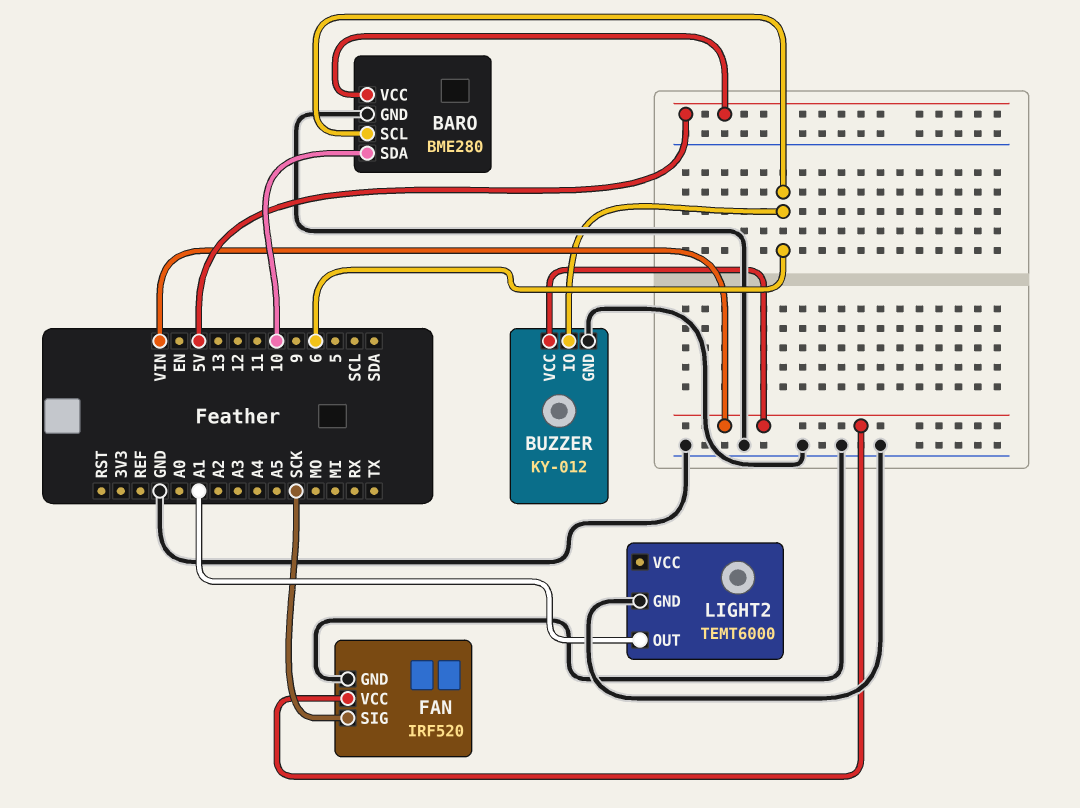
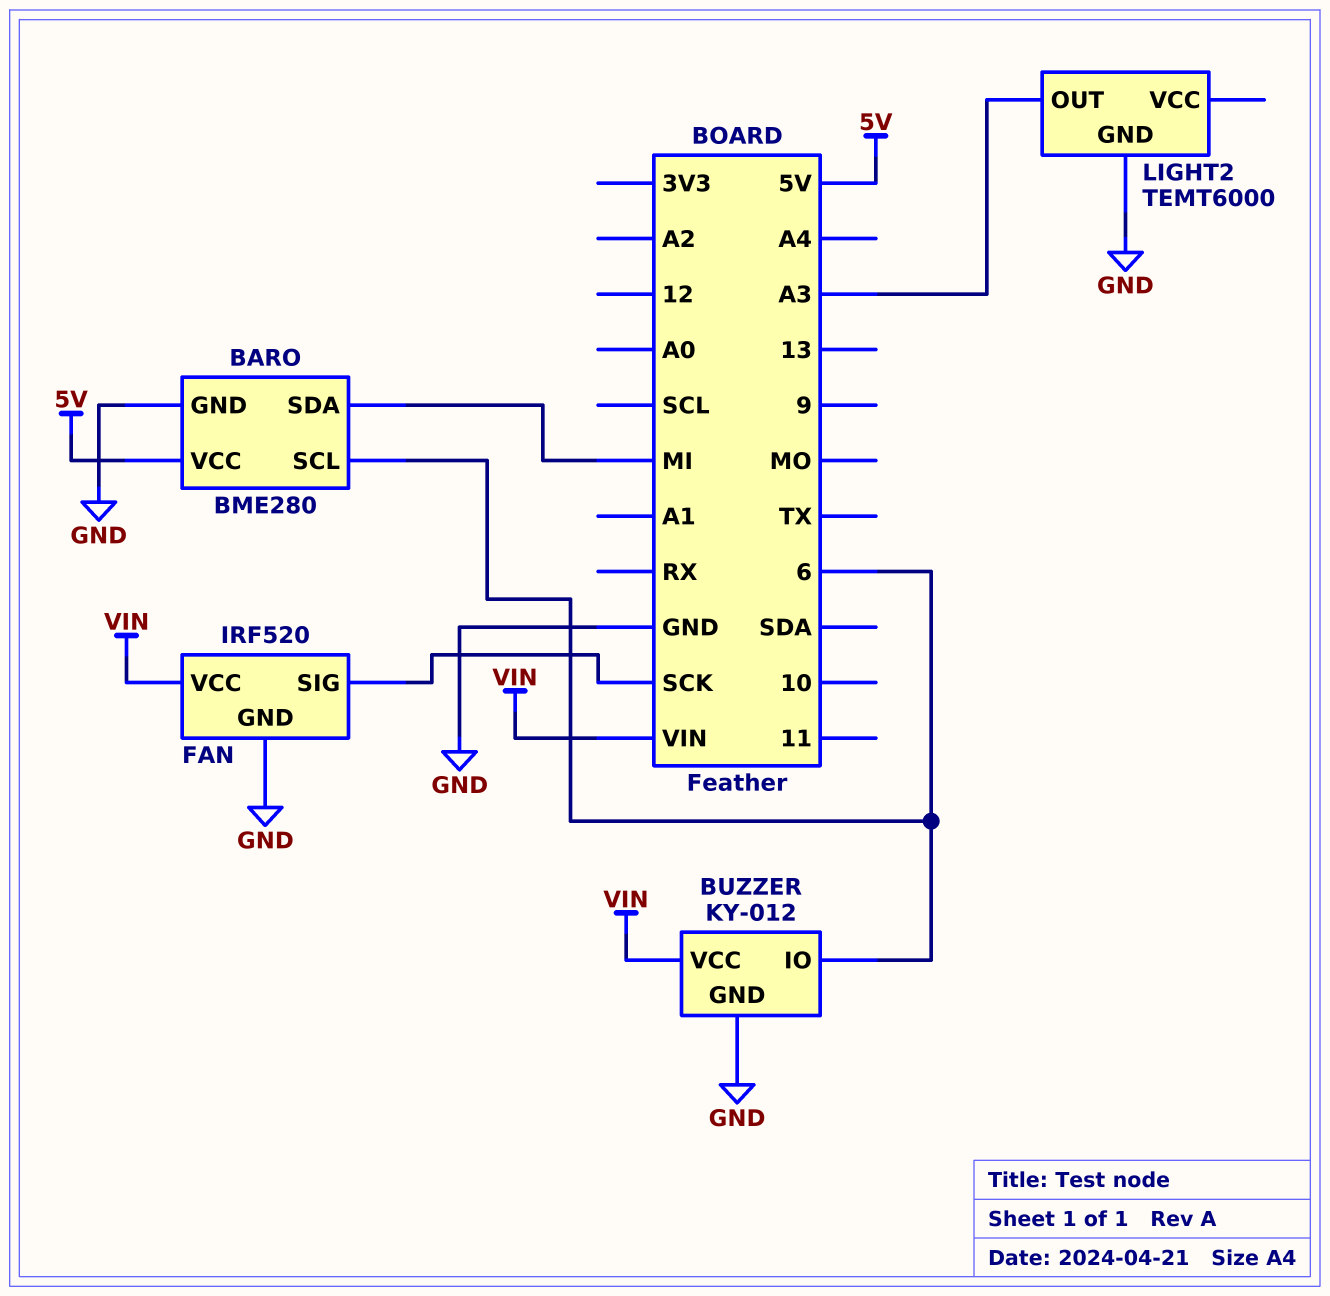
BARO pin SDA: 10 -> MI
LIGHT2 pin OUT: A1 -> A3

